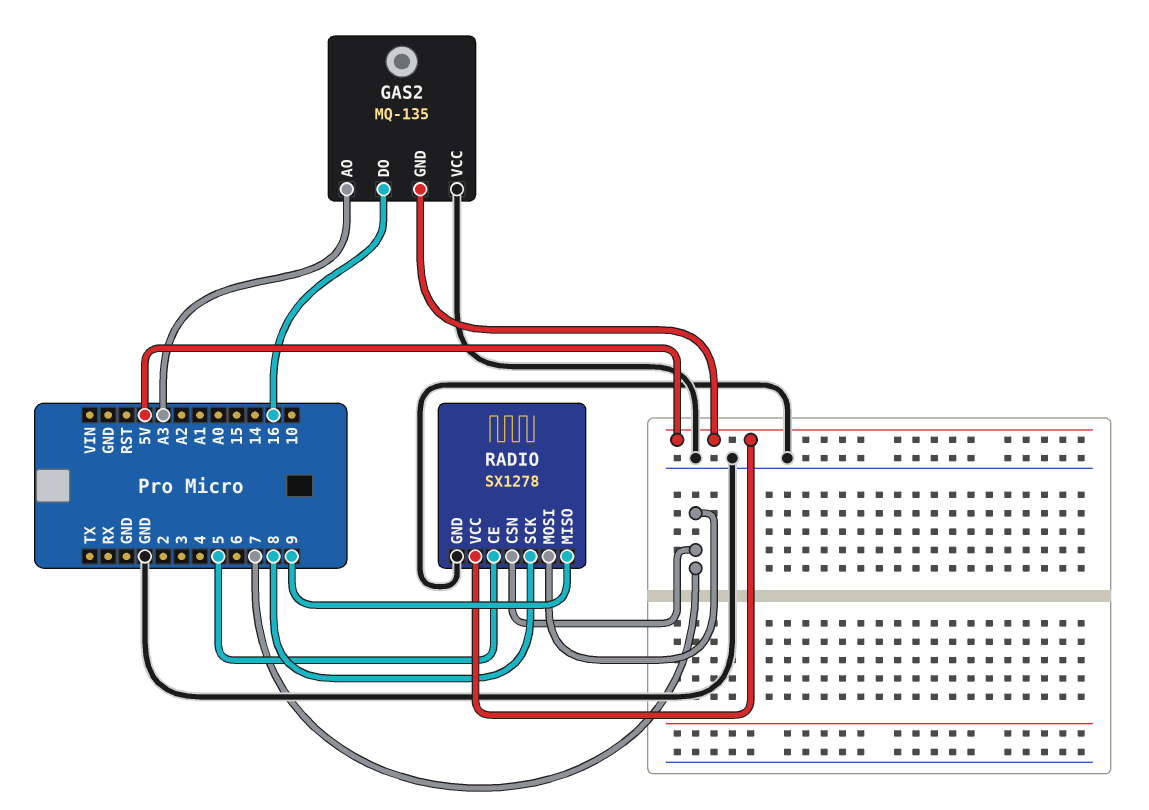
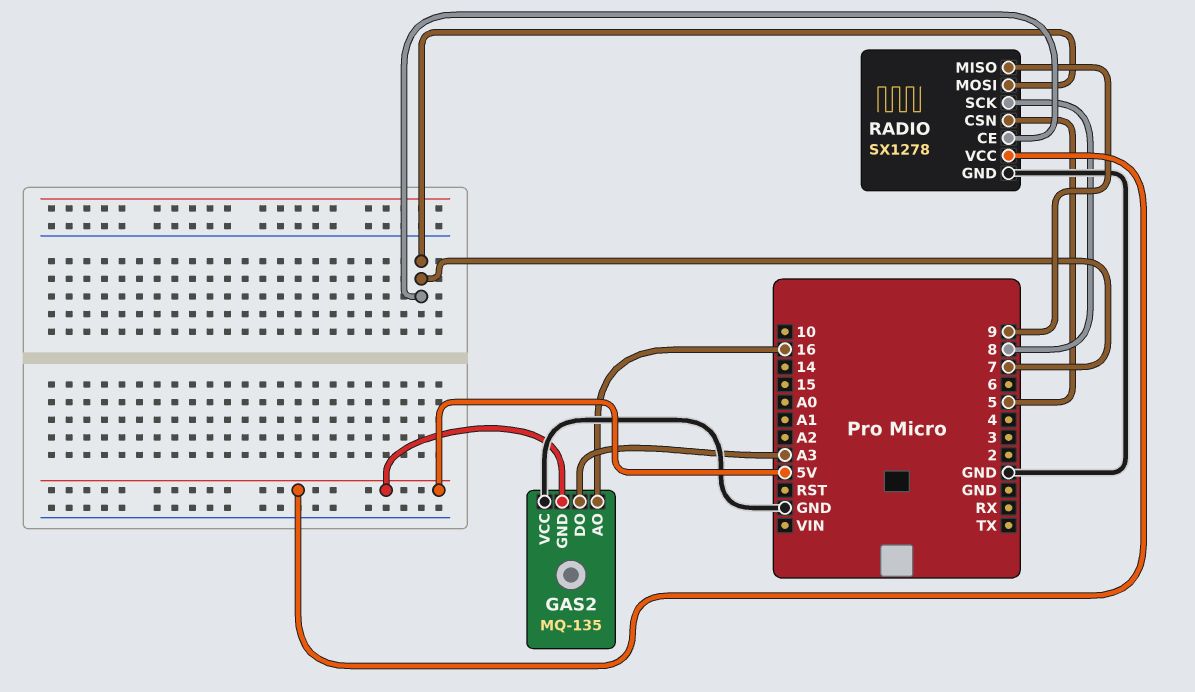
GAS2 pin AO: A3 -> 16
GAS2 pin DO: 16 -> A3
RADIO pin CE: 5 -> 7
RADIO pin CSN: 7 -> 5

